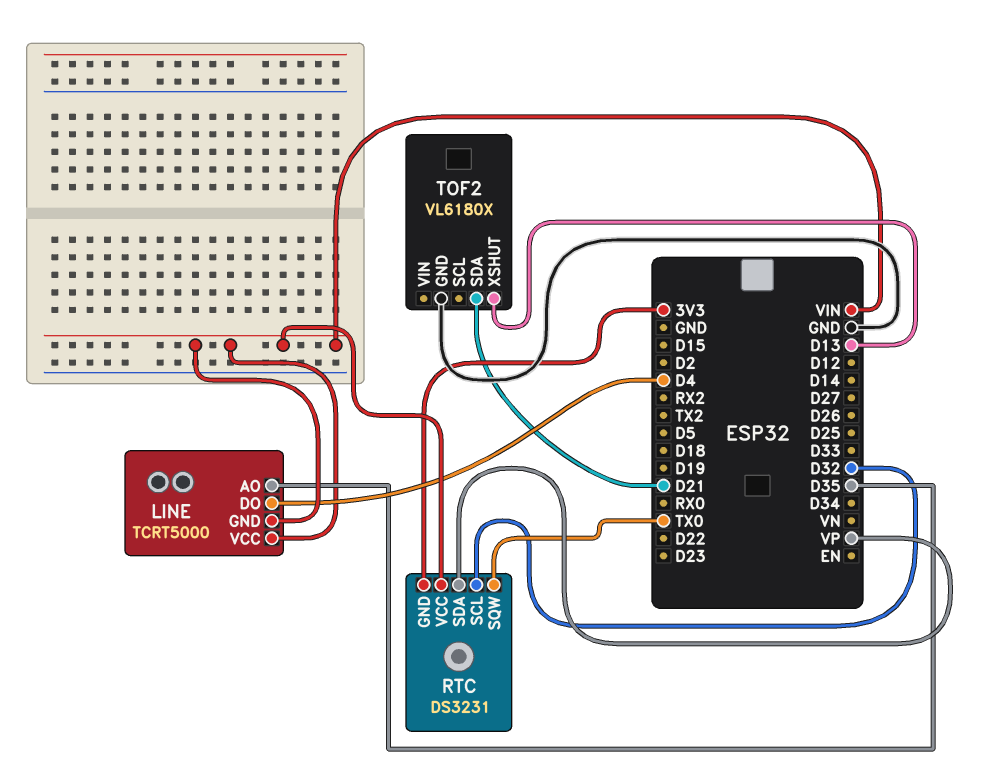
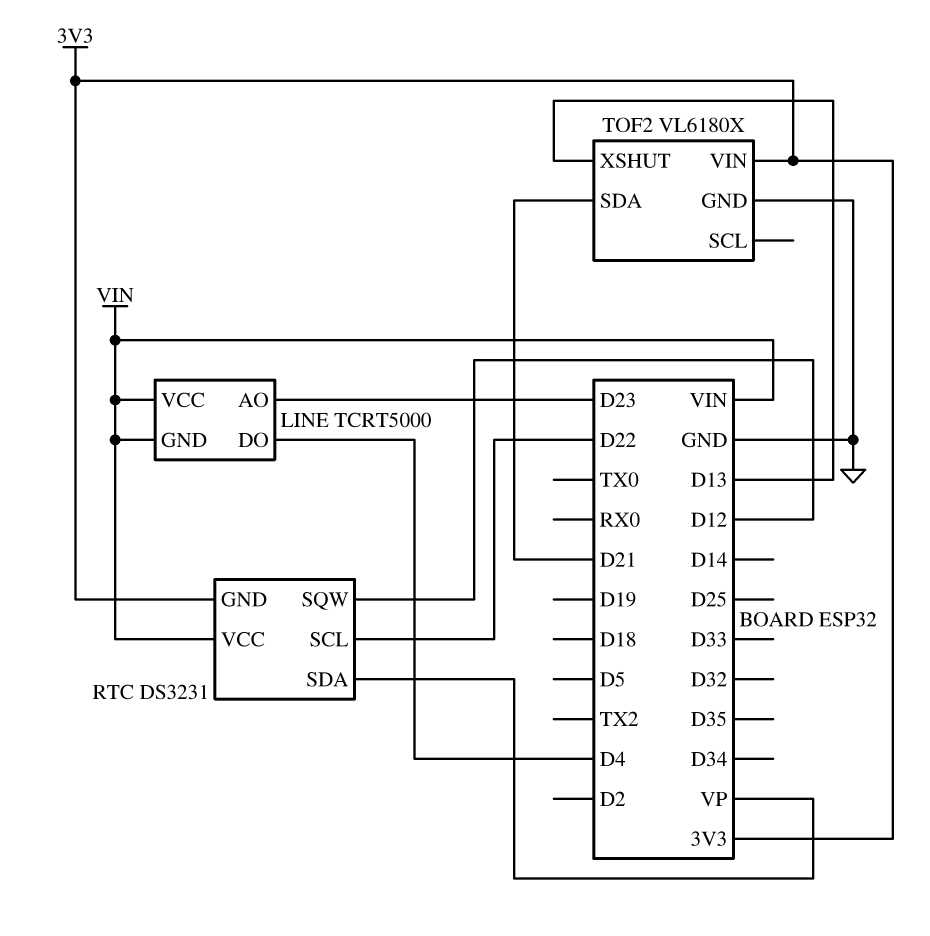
LINE pin AO: D35 -> D23
RTC pin SCL: D32 -> D22
RTC pin SQW: TX0 -> D12
TOF2 pin VIN: none -> 3V3

